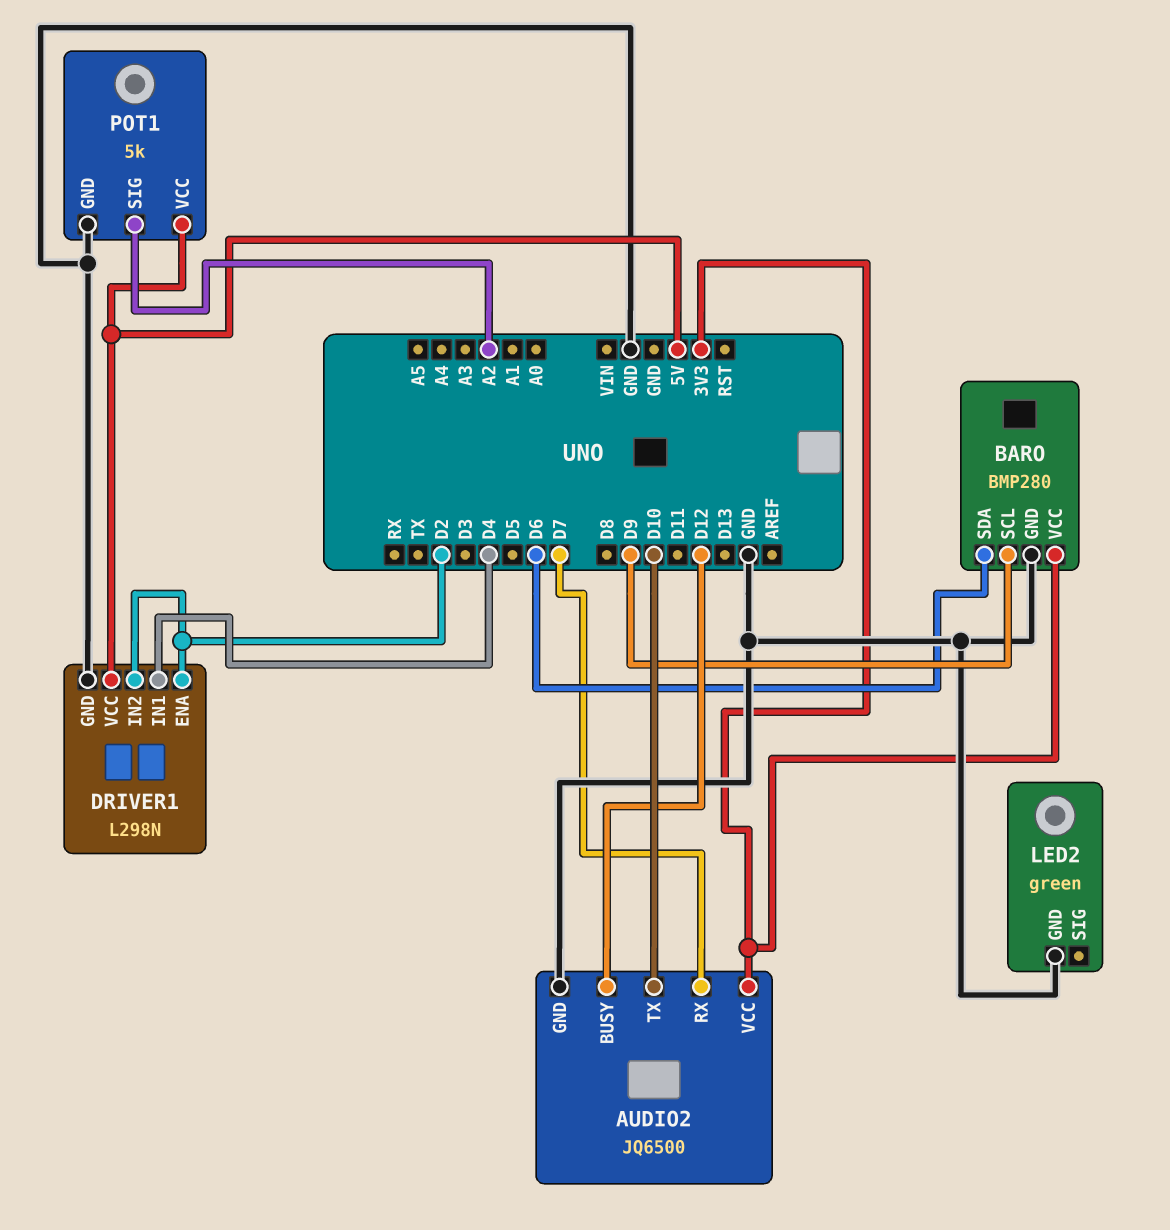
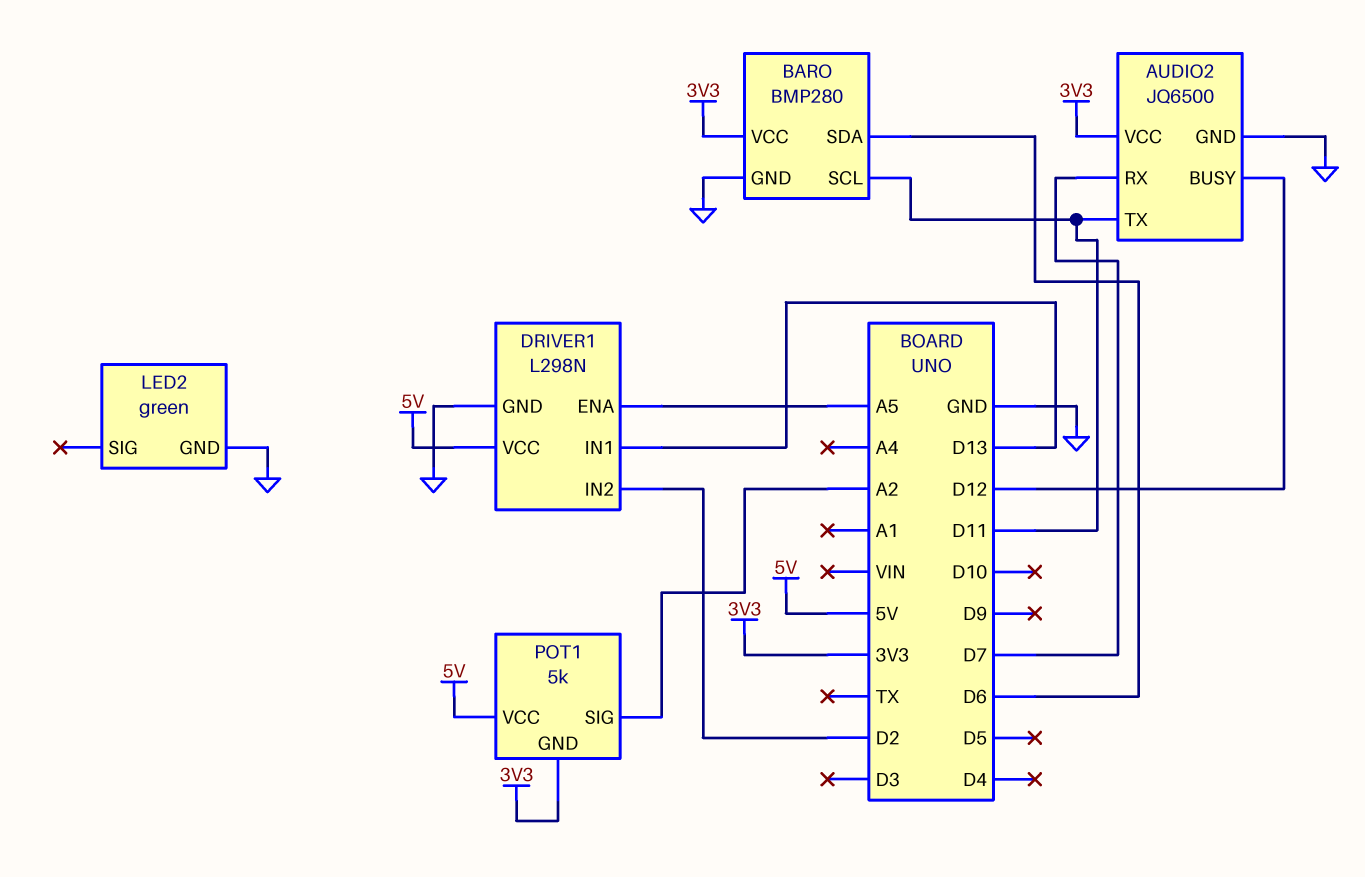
AUDIO2 pin TX: D10 -> D11
BARO pin SCL: D9 -> D11
DRIVER1 pin ENA: D2 -> A5
DRIVER1 pin IN1: D4 -> D13
POT1 pin GND: GND -> 3V3

